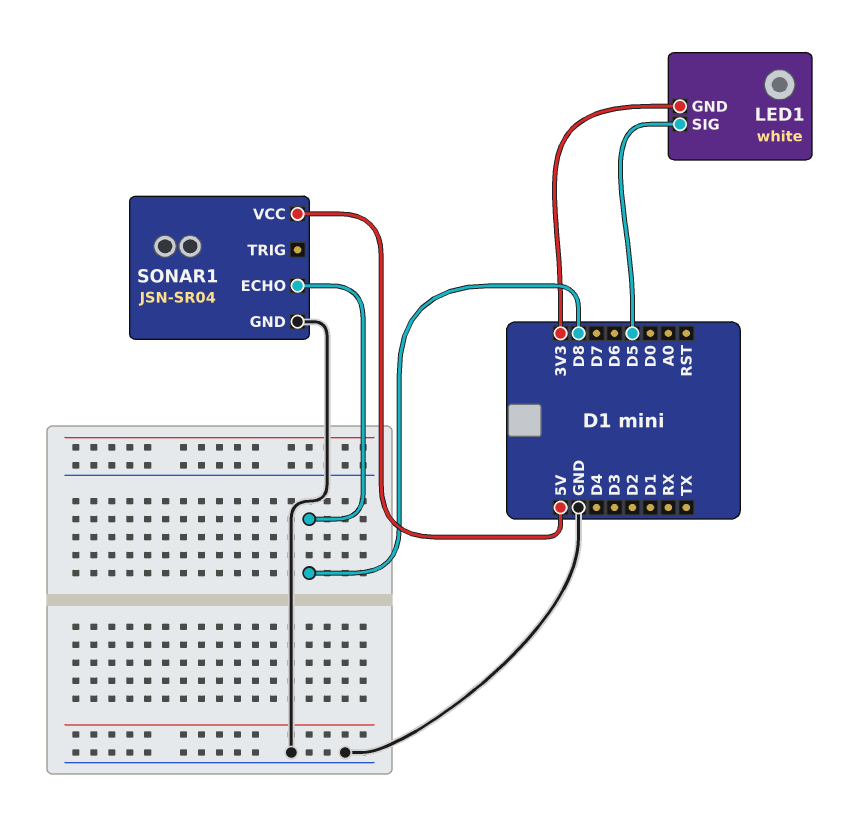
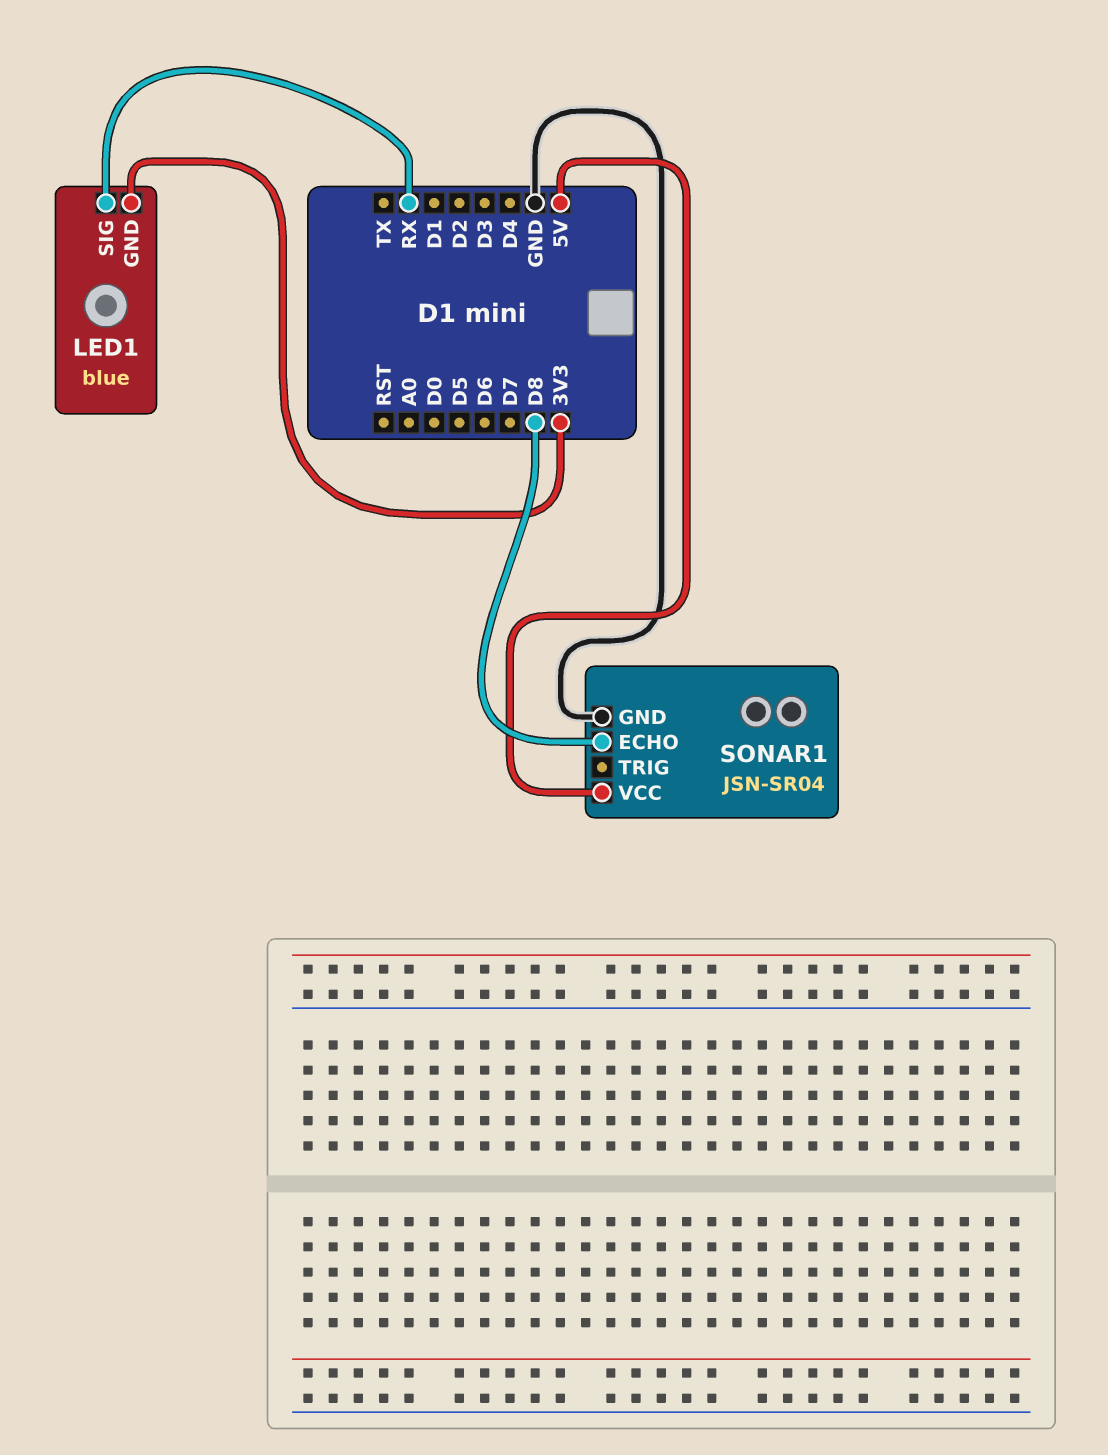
LED1: white -> blue
LED1 pin SIG: D5 -> RX

